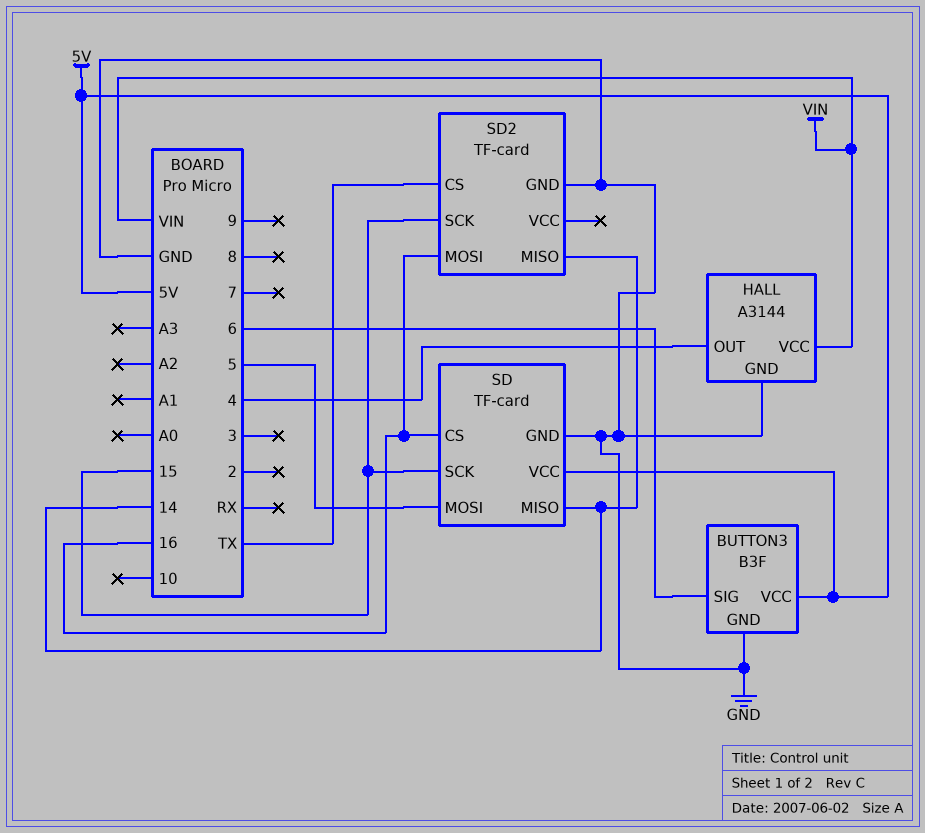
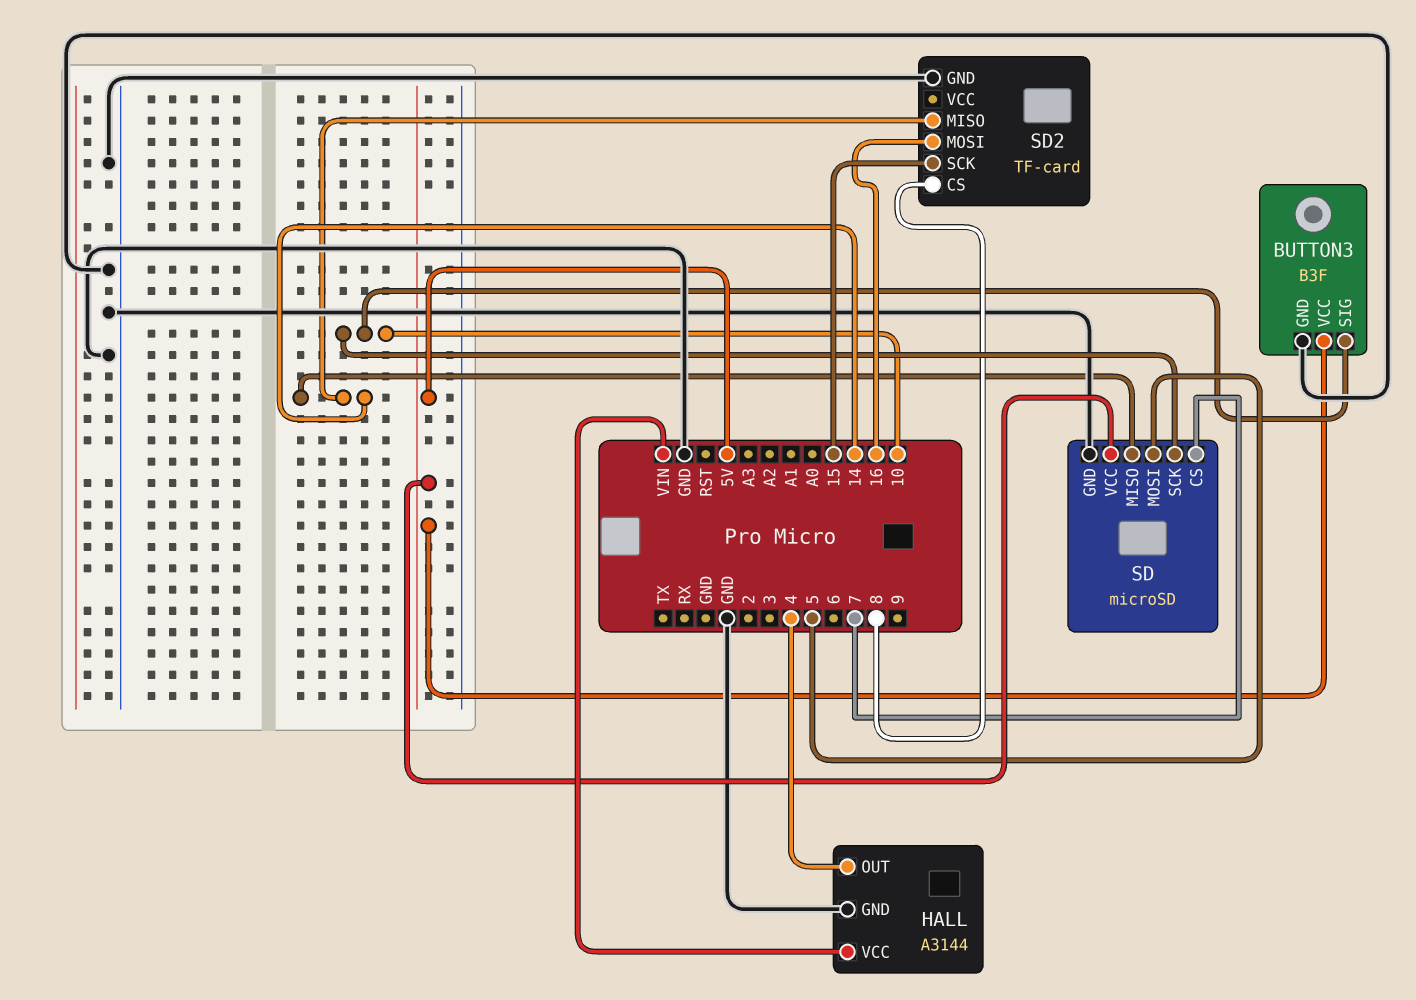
BUTTON3 pin SIG: 6 -> 10
SD: TF-card -> microSD
SD pin CS: 16 -> 7
SD pin SCK: 15 -> 10
SD2 pin CS: TX -> 8

